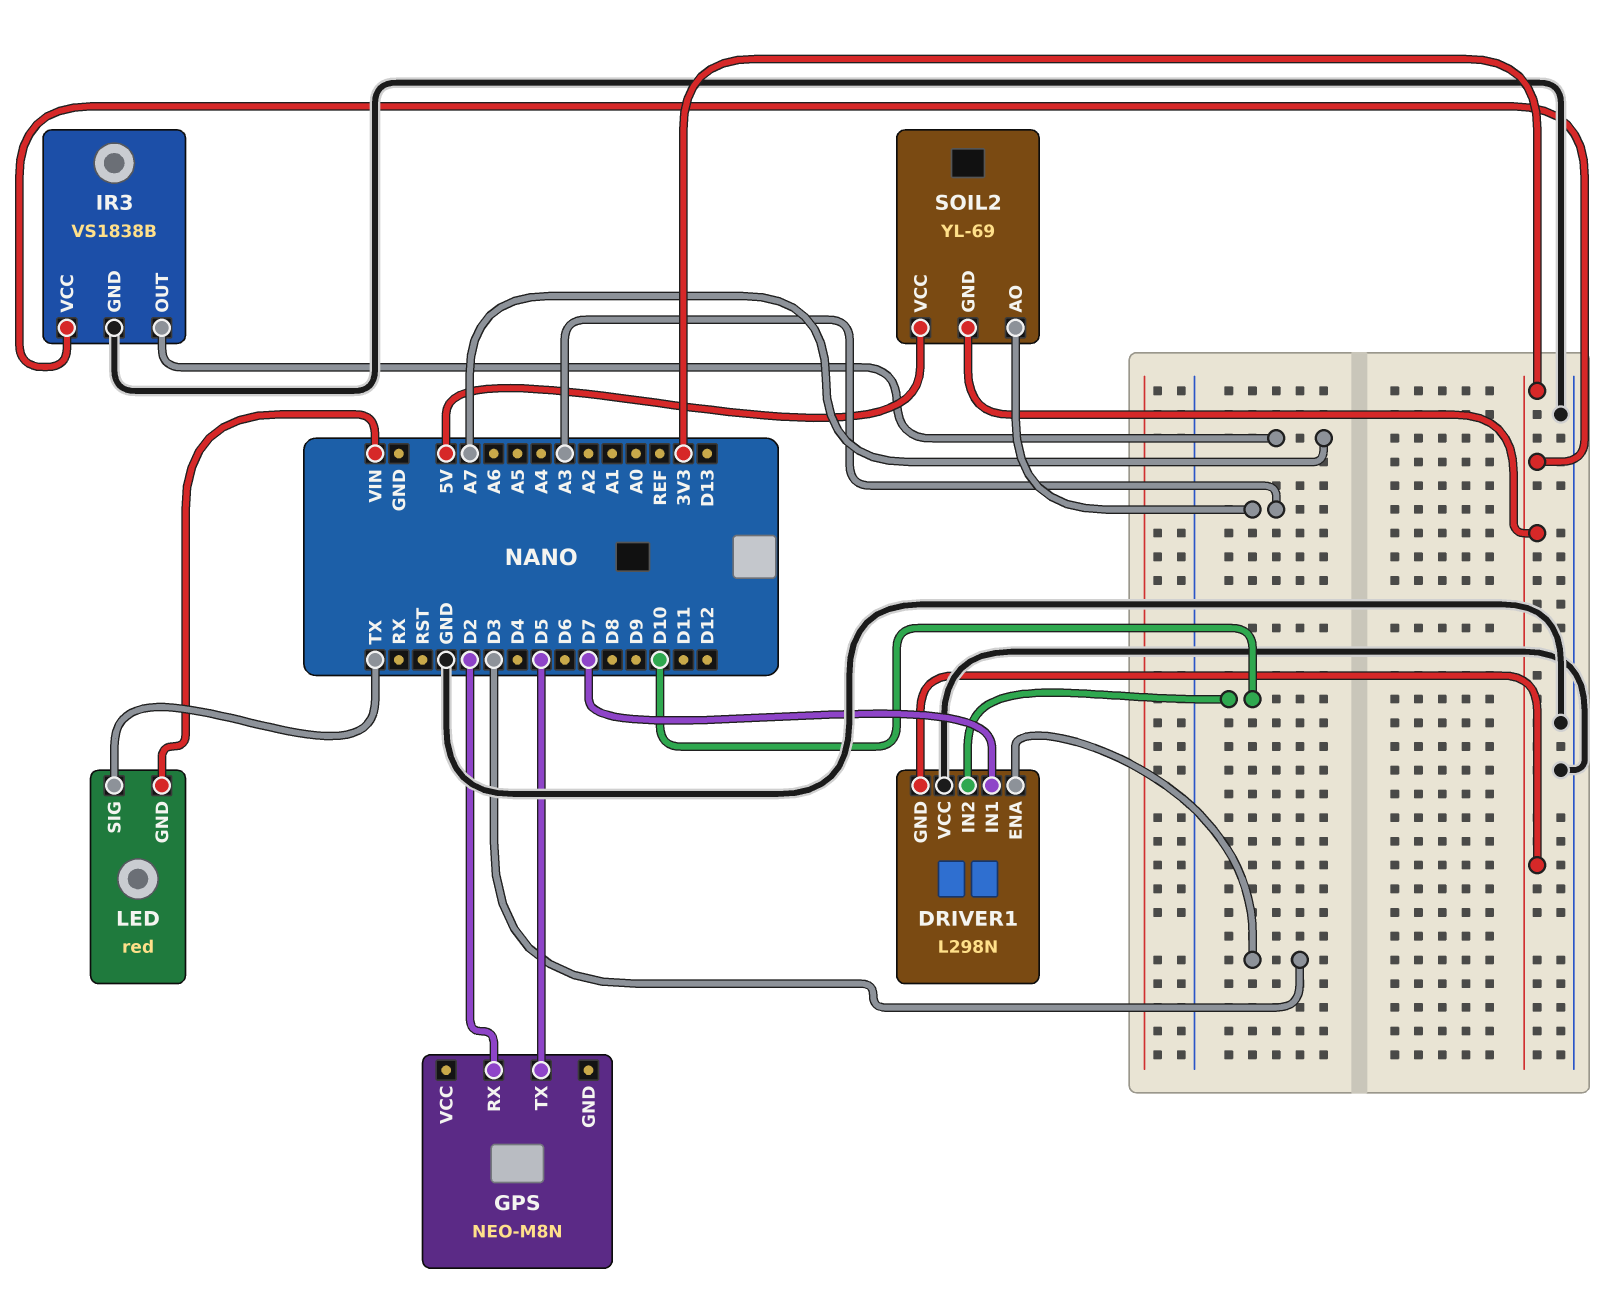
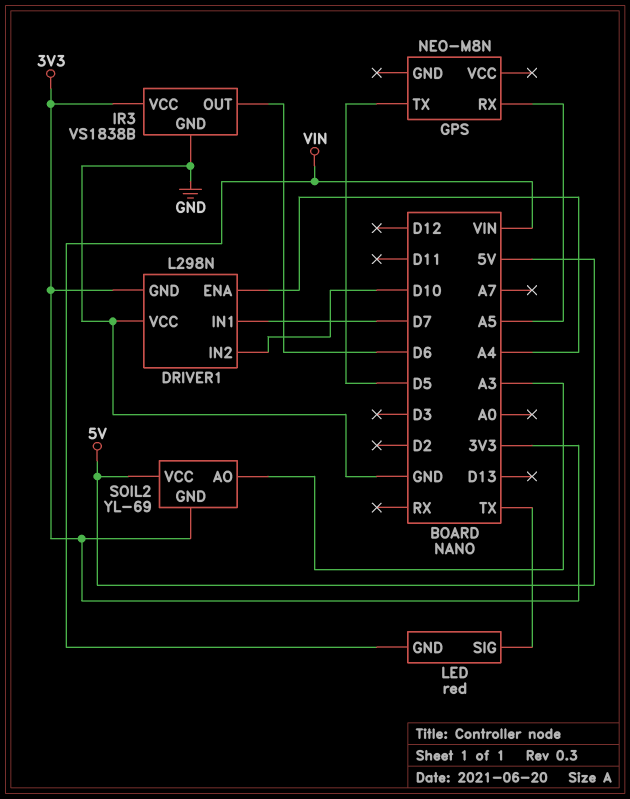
DRIVER1 pin ENA: D3 -> A4
GPS pin RX: D2 -> A5
IR3 pin OUT: A7 -> D6

